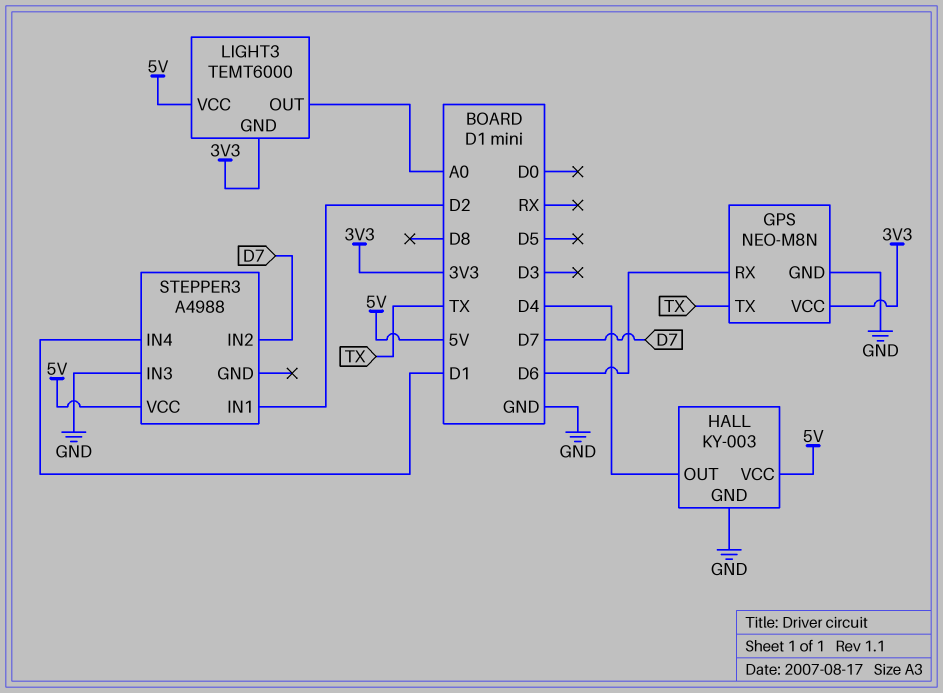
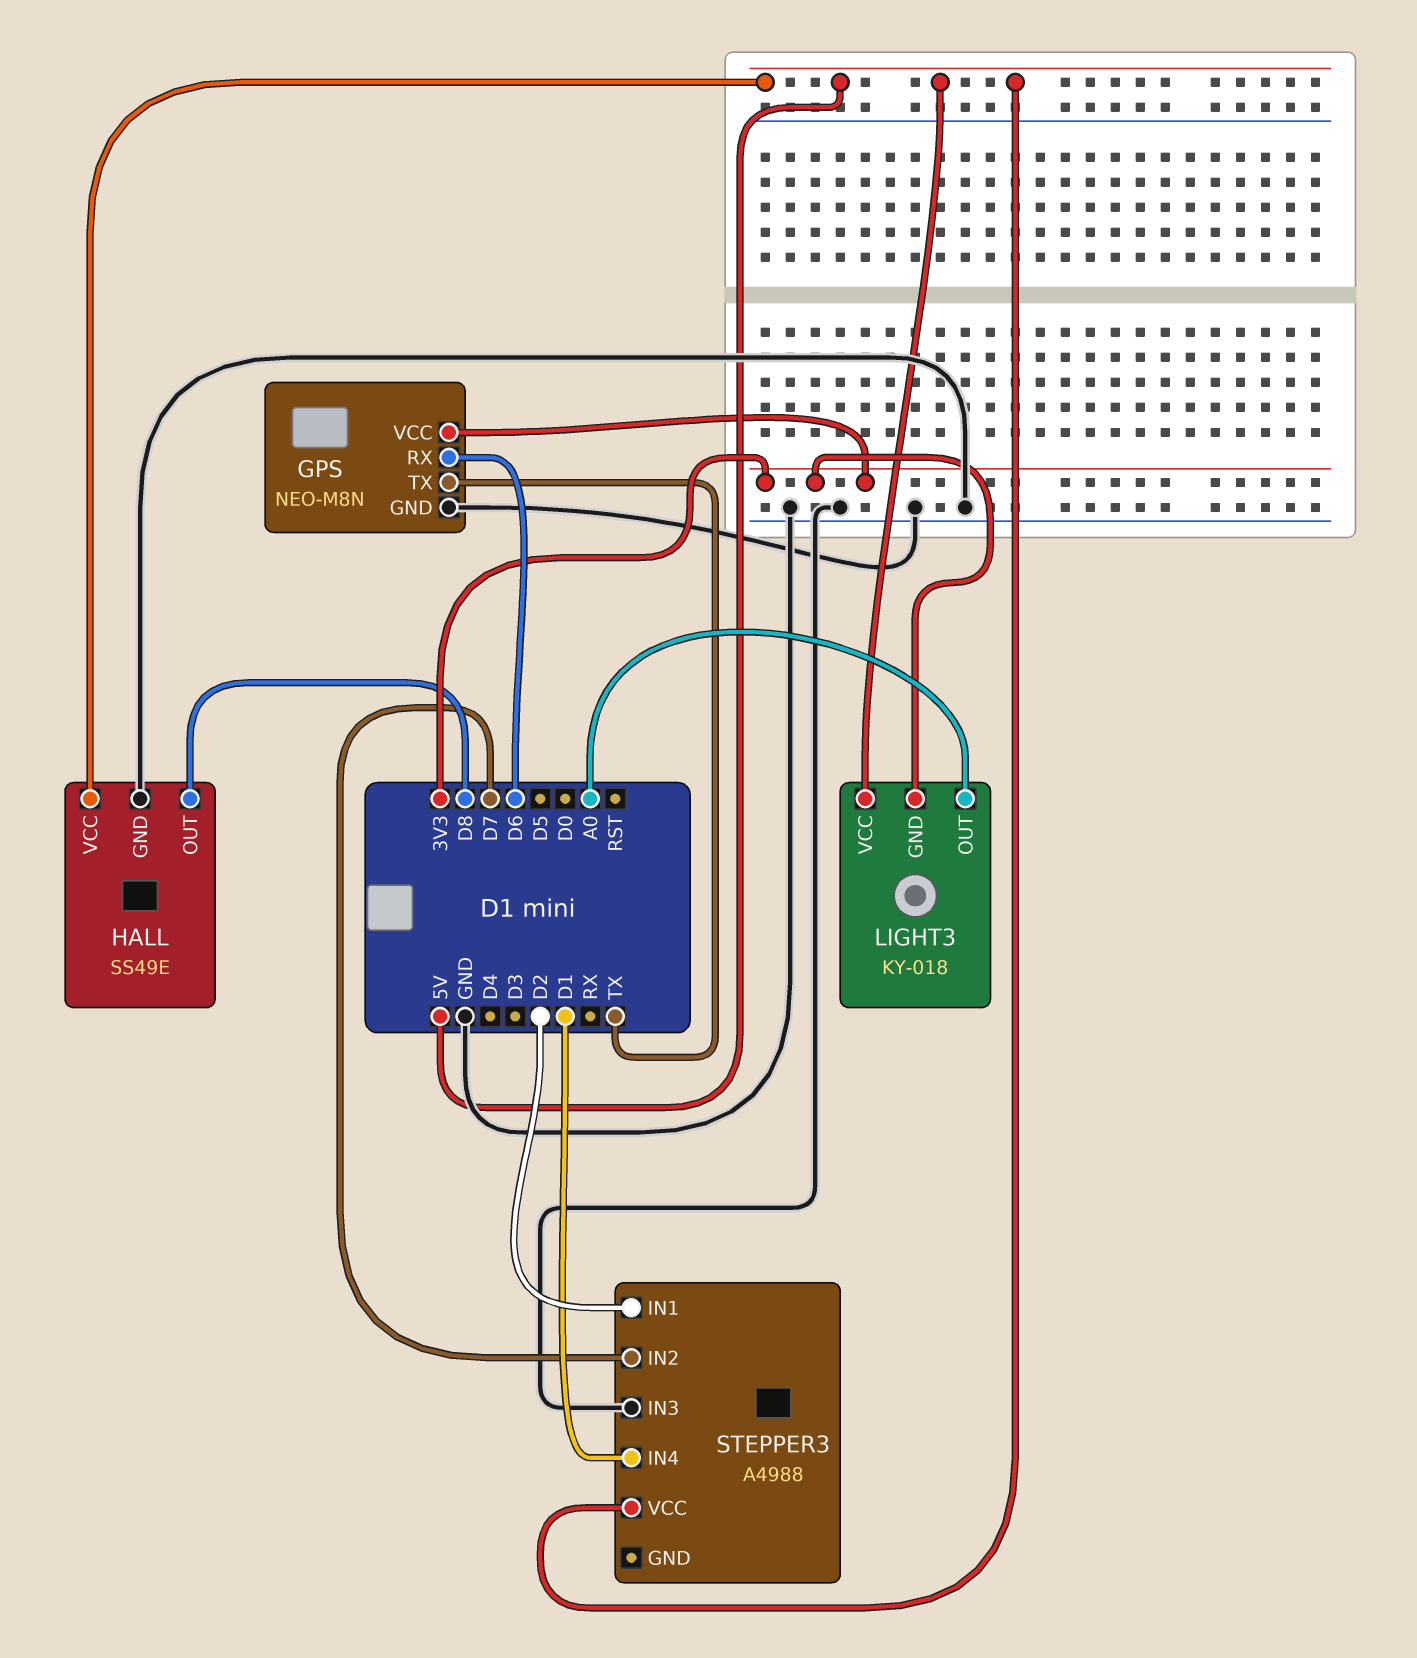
HALL: KY-003 -> SS49E
HALL pin OUT: D4 -> D8
LIGHT3: TEMT6000 -> KY-018

